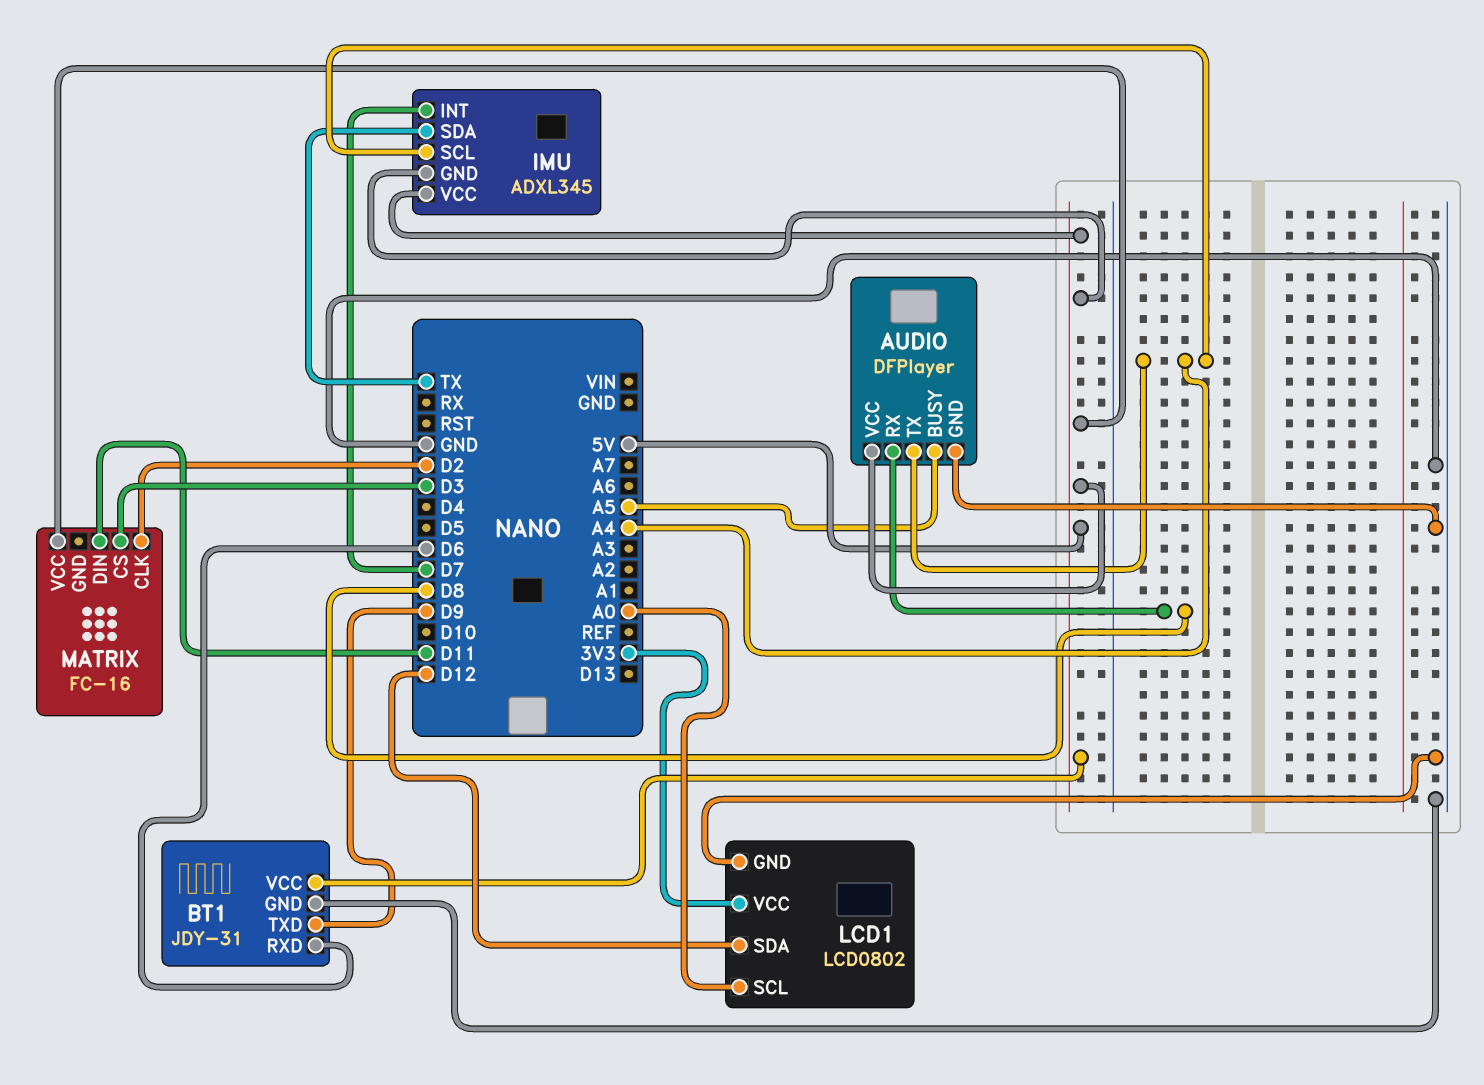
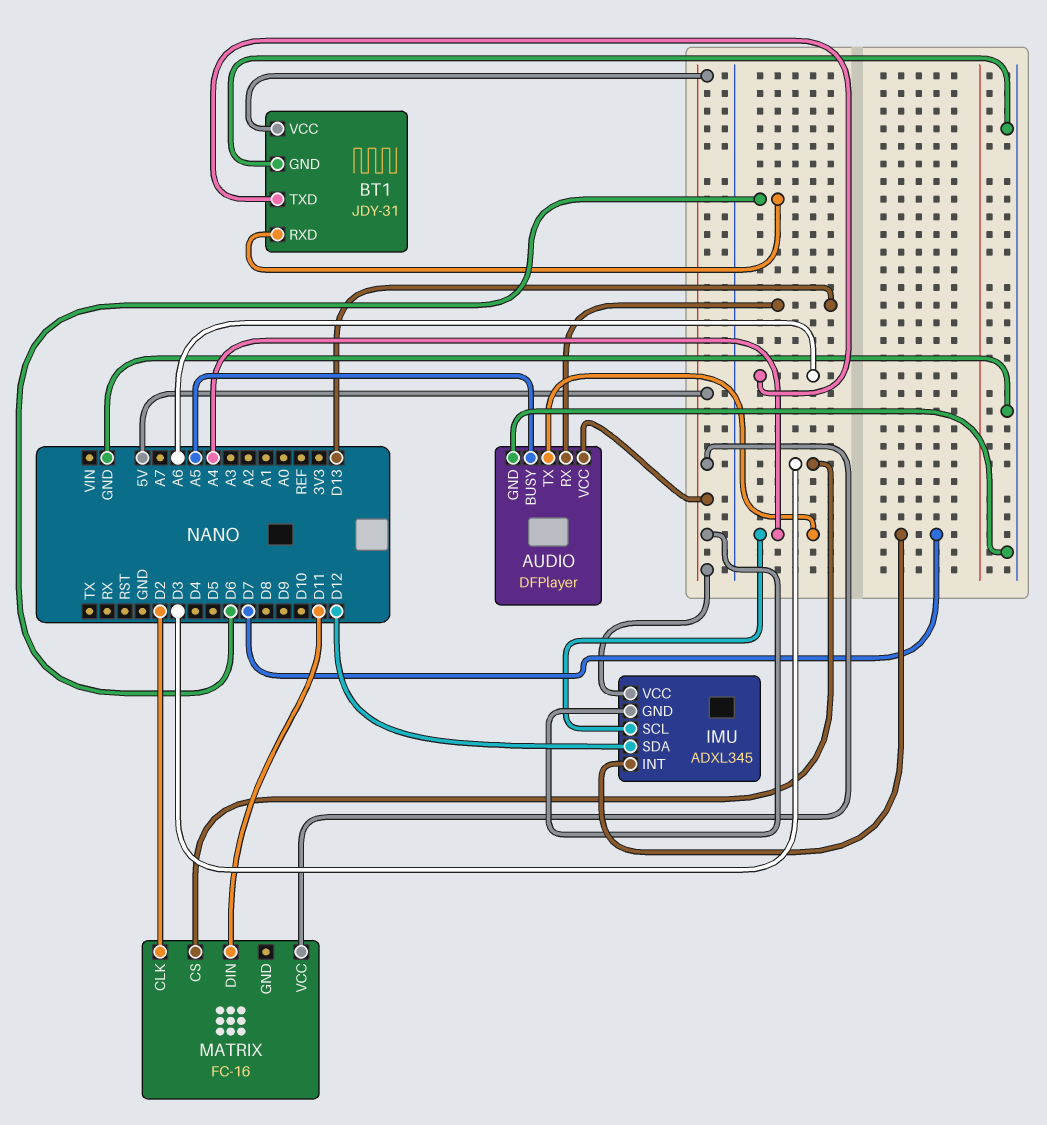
AUDIO pin RX: D8 -> D13
BT1 pin TXD: D9 -> A6
IMU pin SDA: TX -> D12
LCD1: LCD0802 -> none
LCD1 pin GND: GND -> none
LCD1 pin SCL: A0 -> none
LCD1 pin SDA: D12 -> none
LCD1 pin VCC: 3V3 -> none

